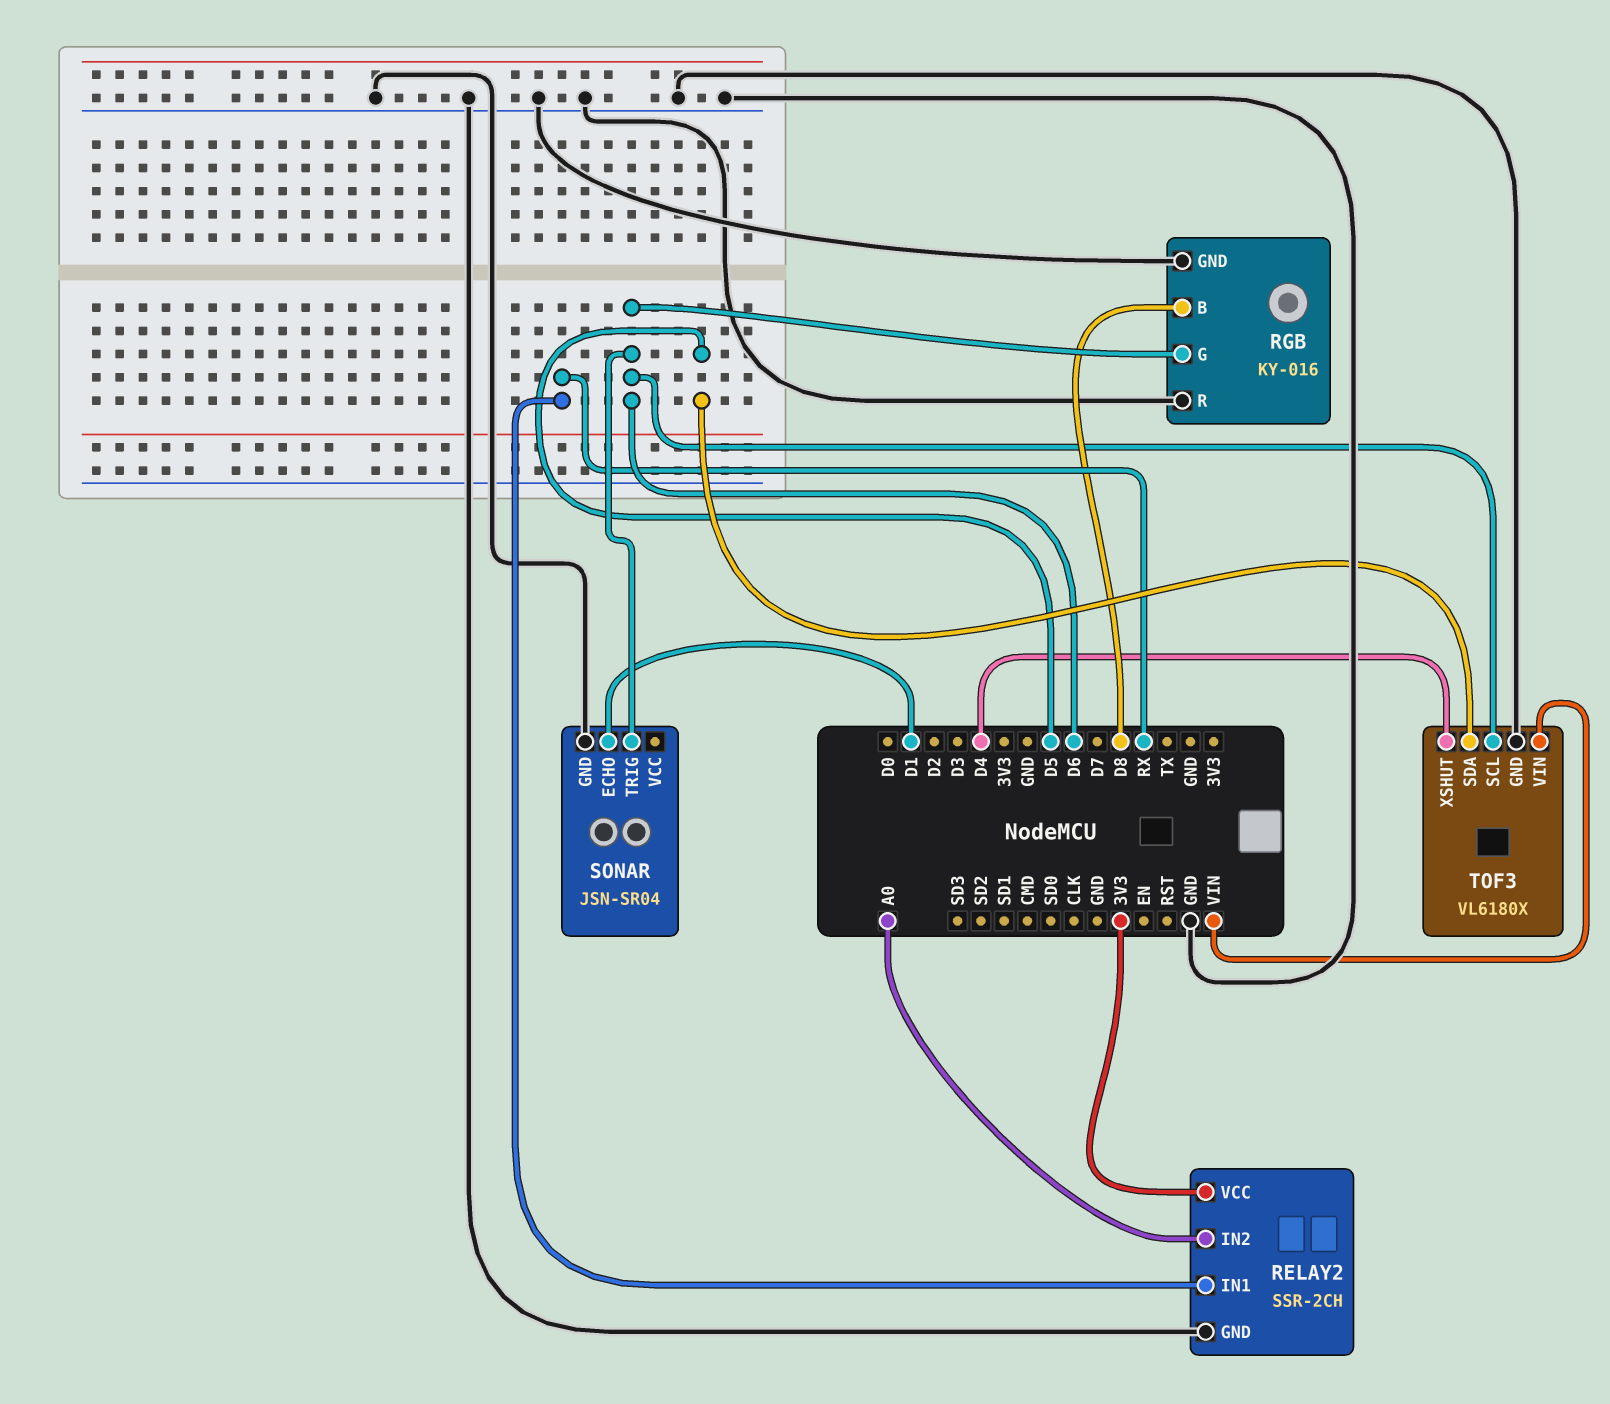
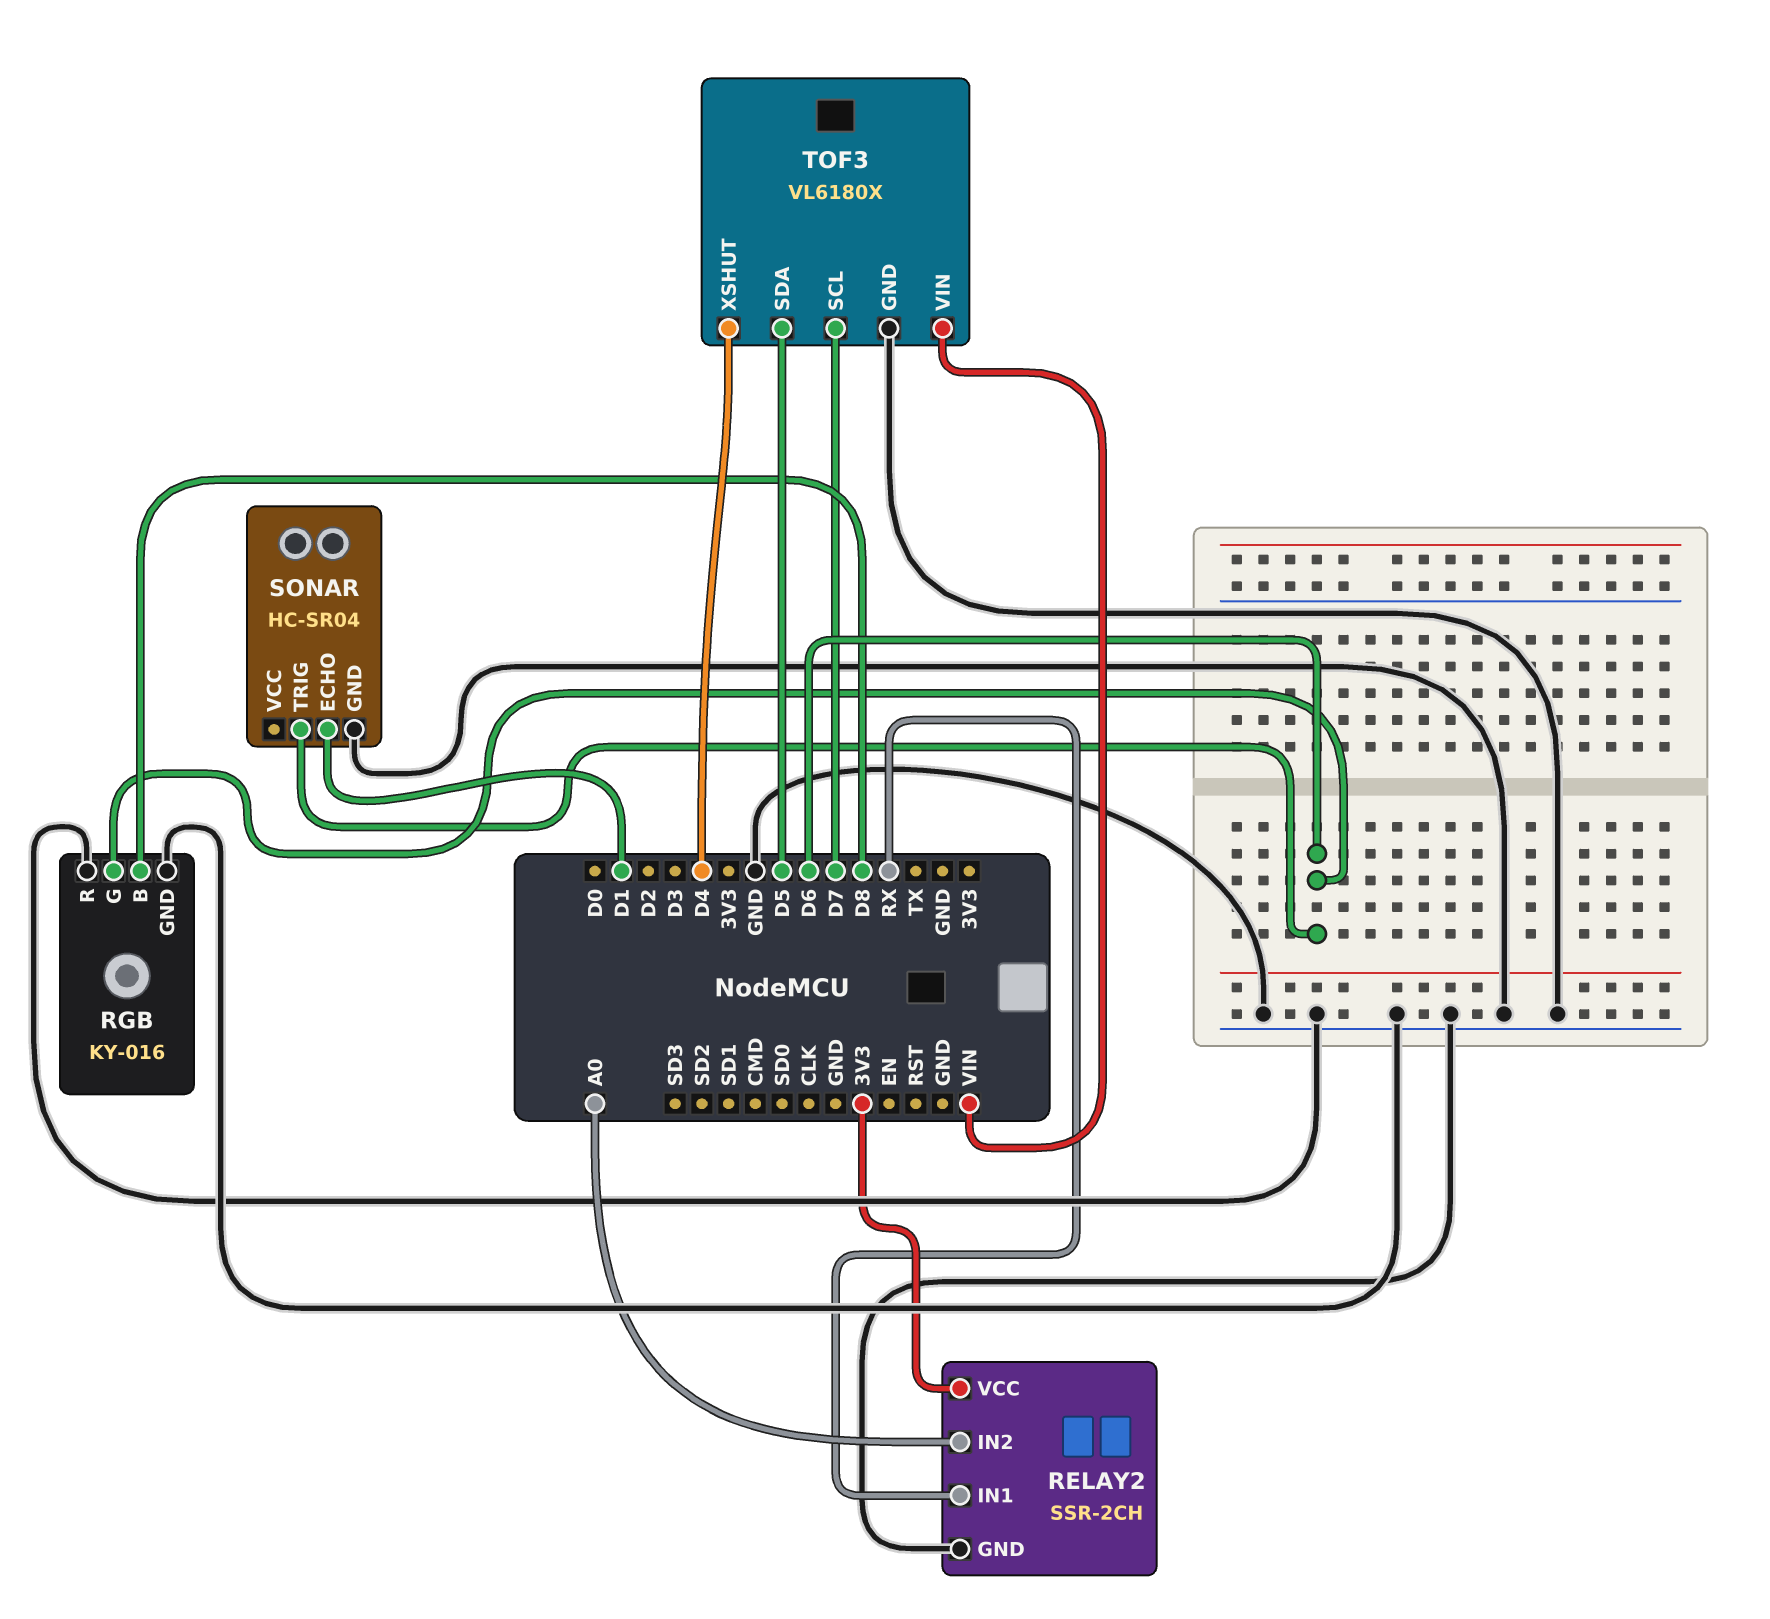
SONAR: JSN-SR04 -> HC-SR04
TOF3 pin SCL: D6 -> D7

